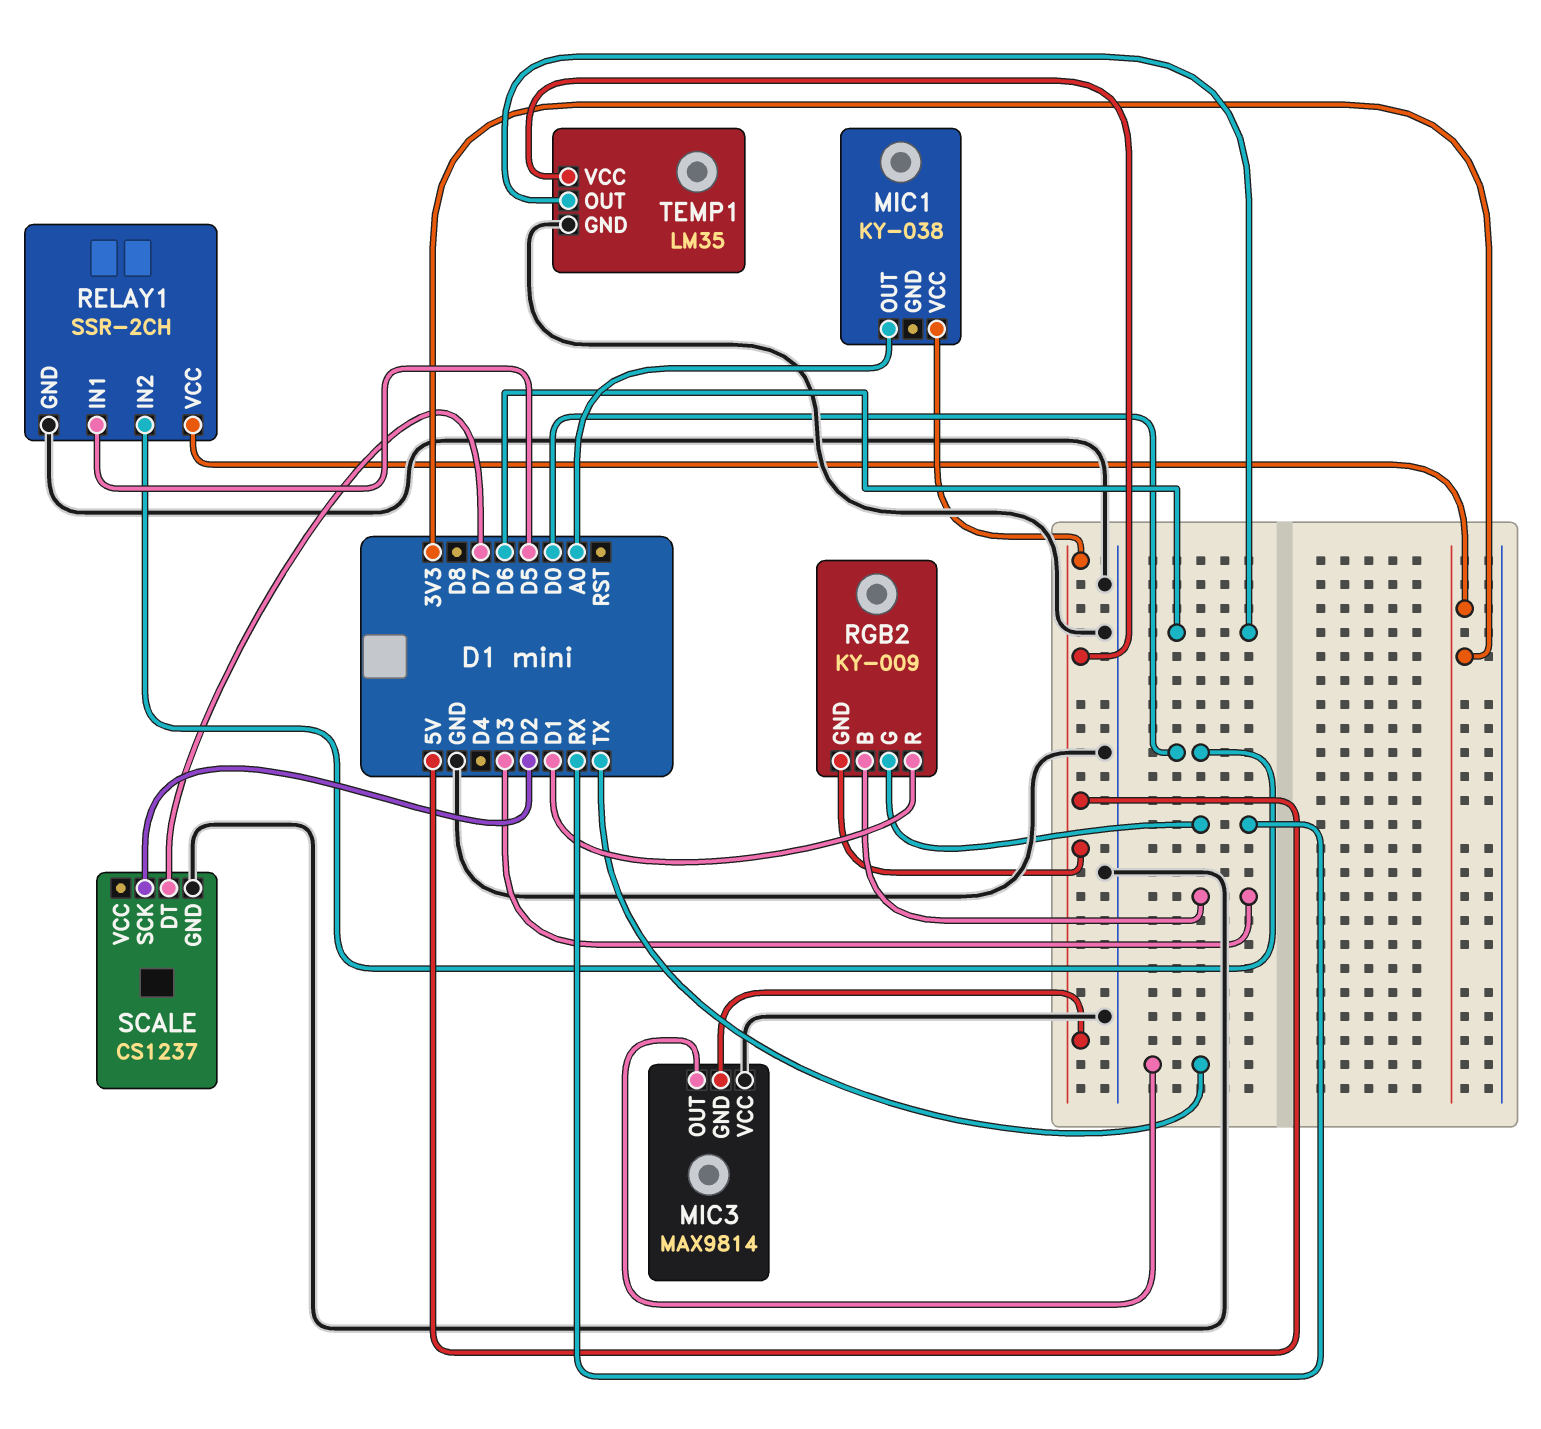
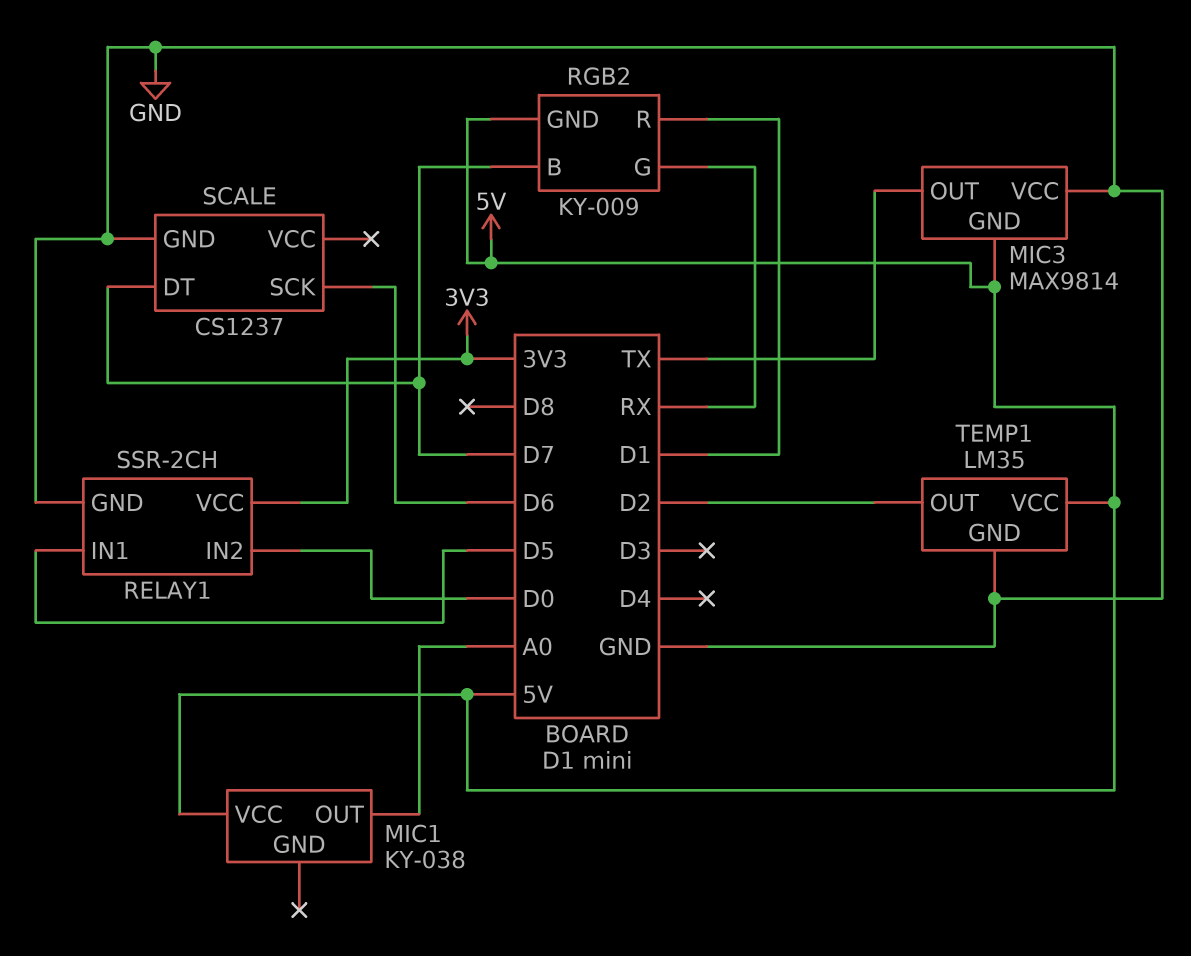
RGB2 pin B: D3 -> D7
SCALE pin SCK: D2 -> D6
TEMP1 pin OUT: D6 -> D2

